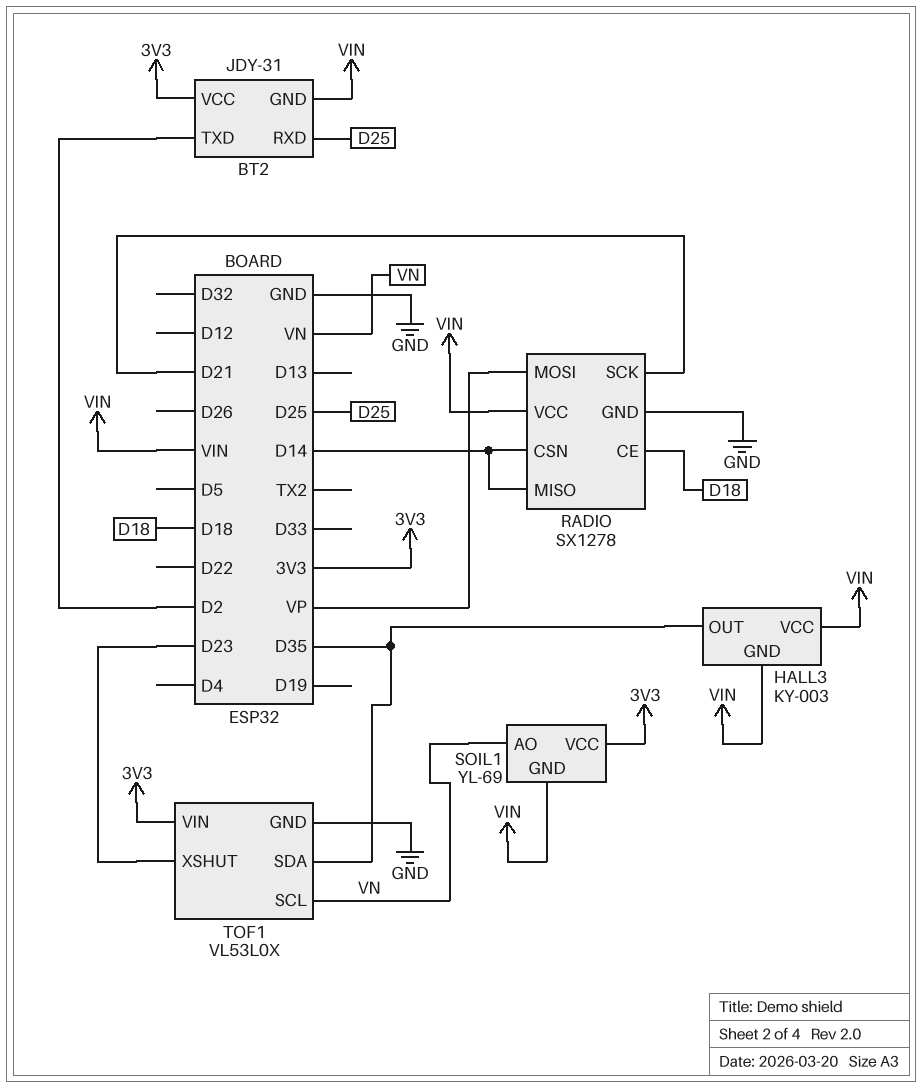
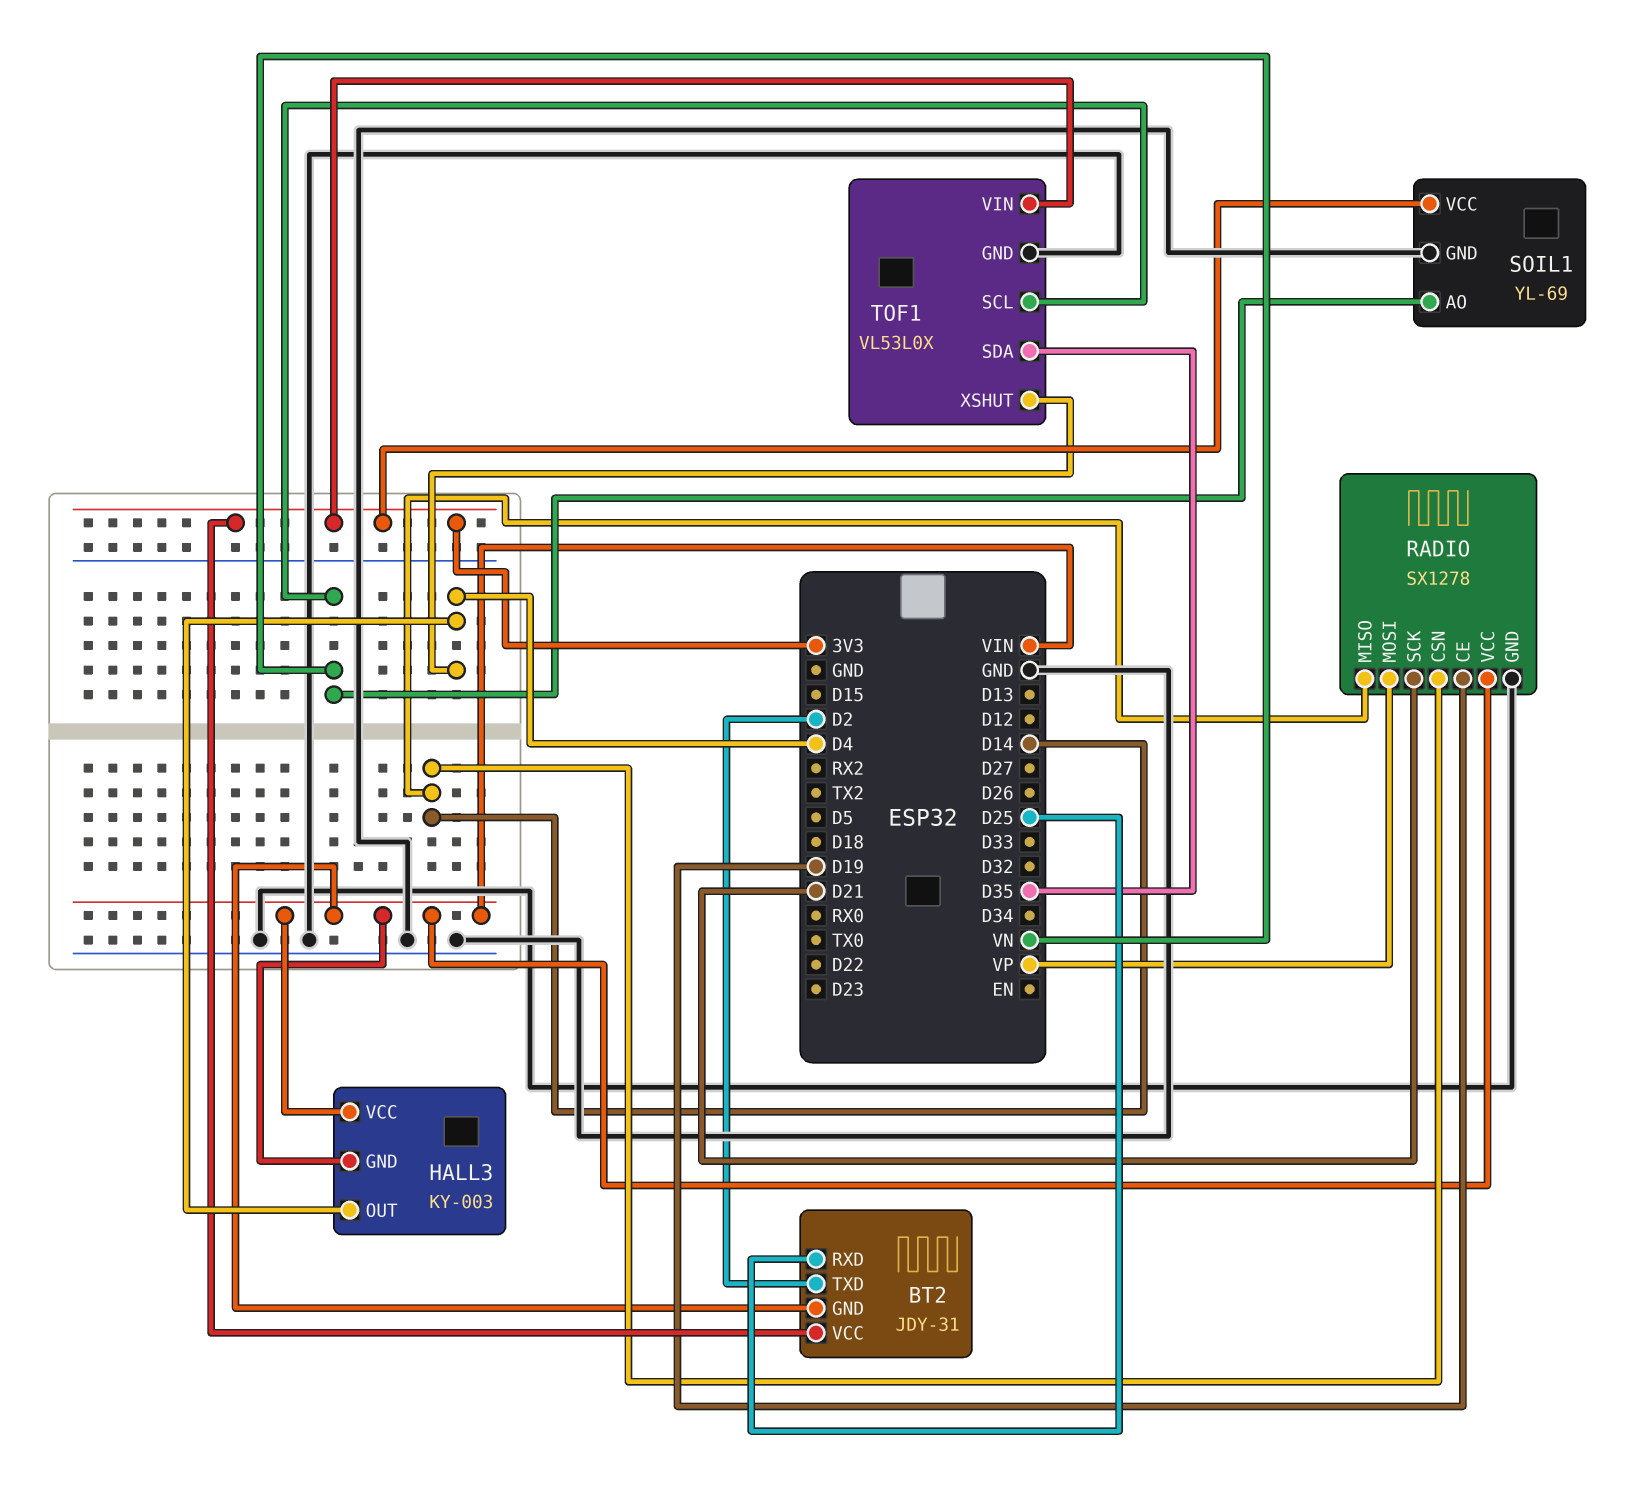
HALL3 pin OUT: D35 -> D4
RADIO pin CE: D18 -> D19
SOIL1 pin GND: VIN -> GND
TOF1 pin XSHUT: D23 -> D4

